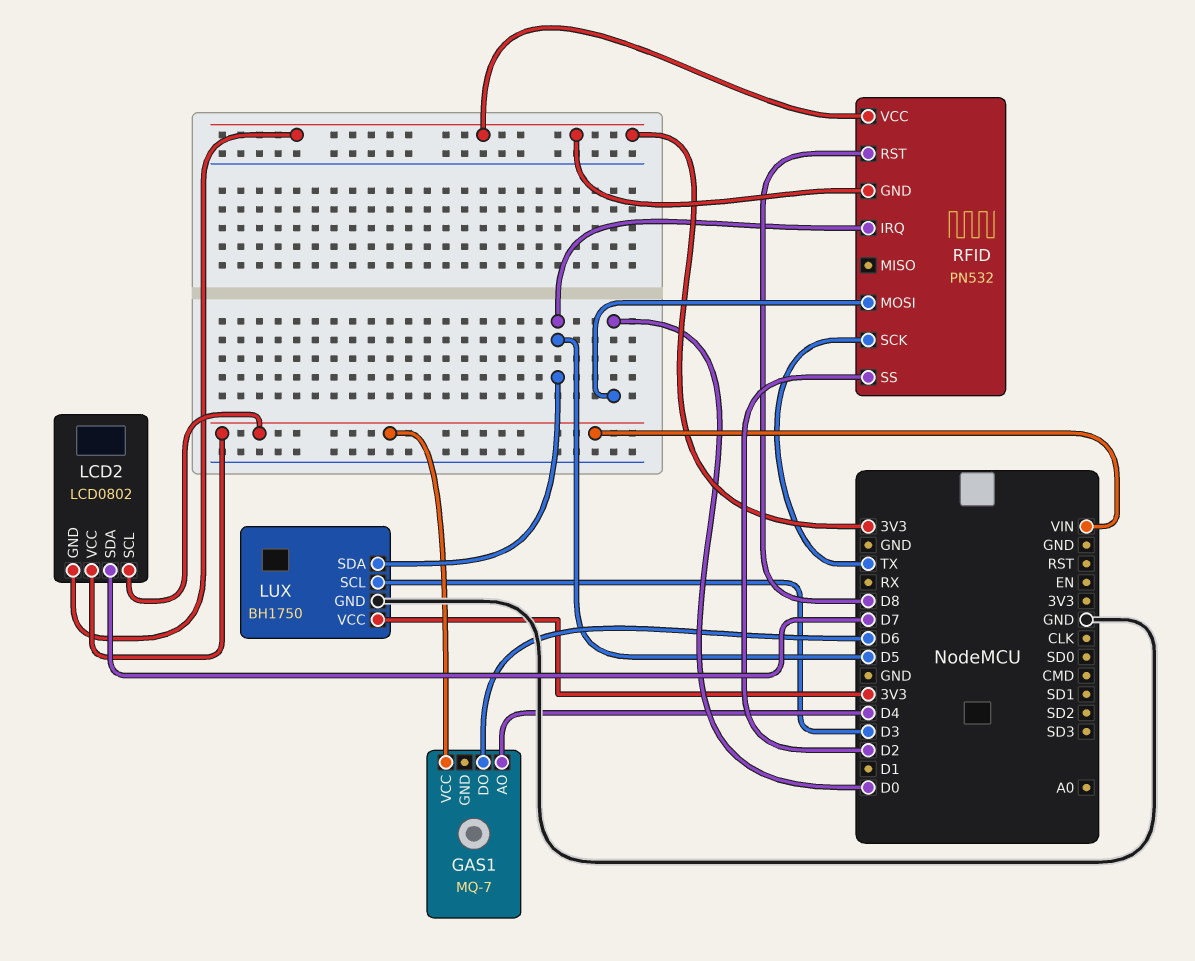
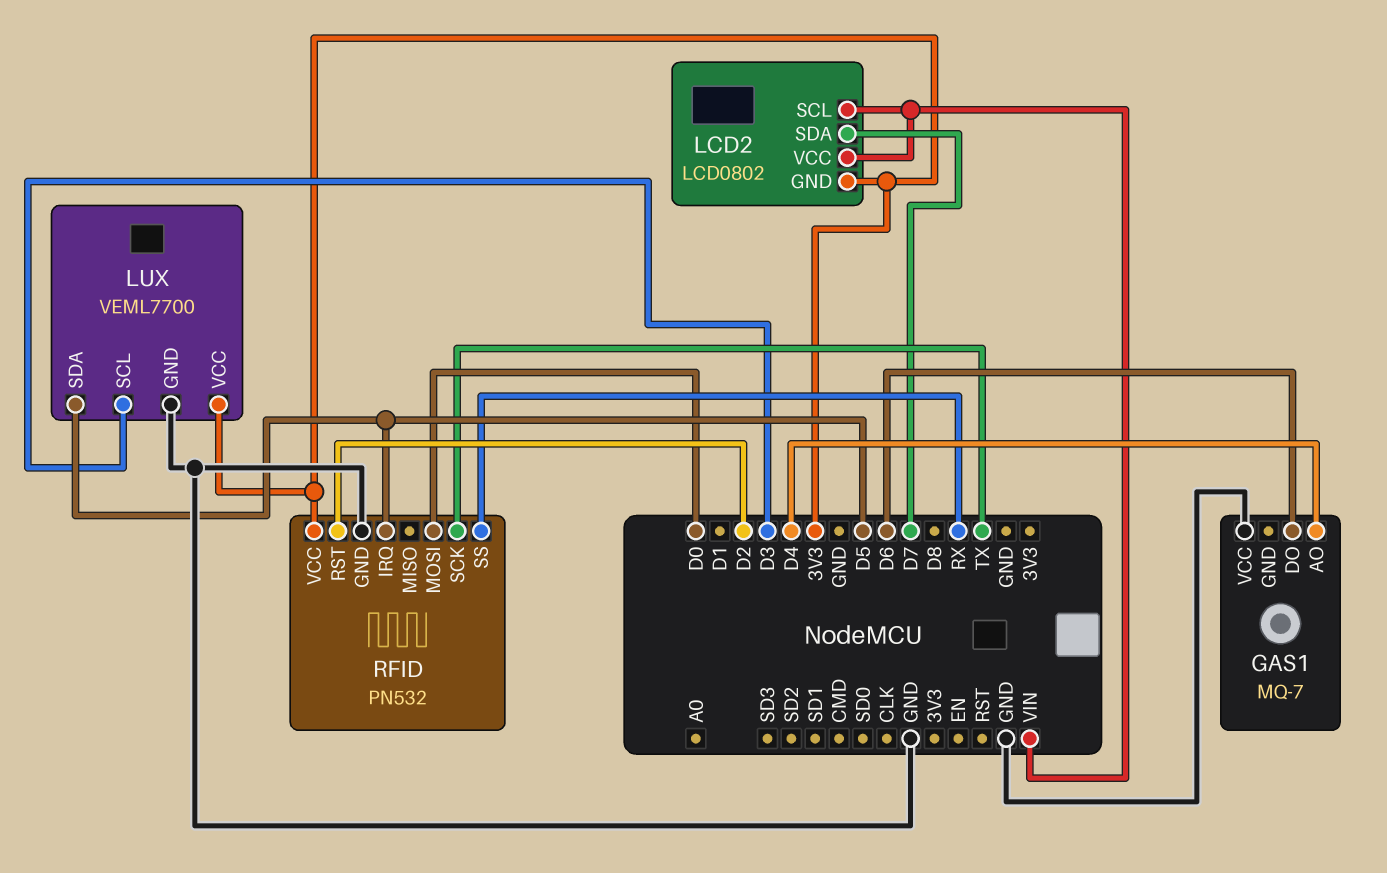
GAS1 pin VCC: VIN -> GND
LUX: BH1750 -> VEML7700
RFID pin GND: 3V3 -> GND
RFID pin RST: D8 -> D2
RFID pin SS: D2 -> RX

